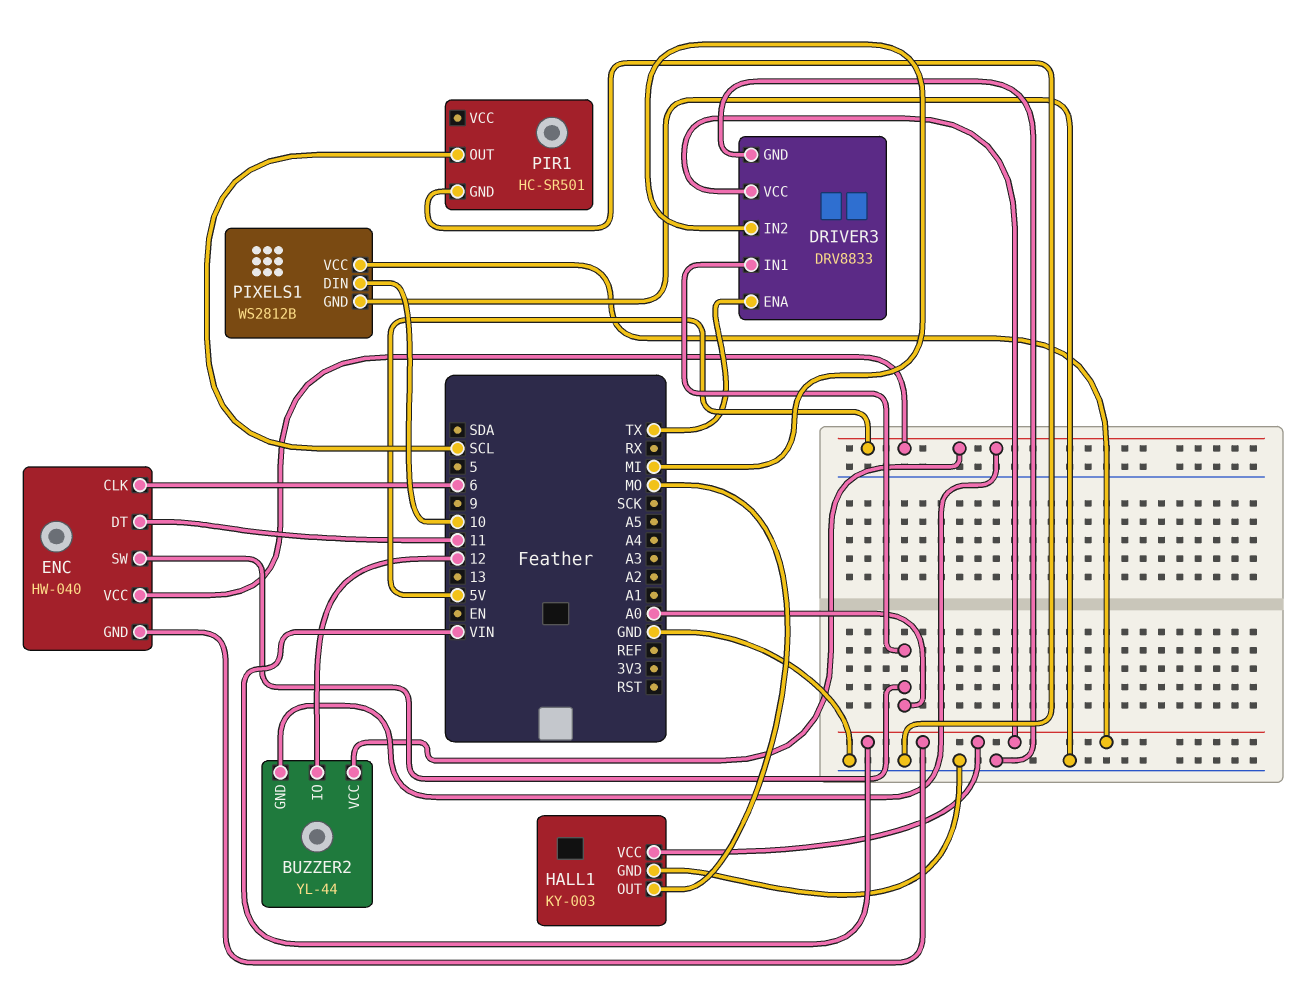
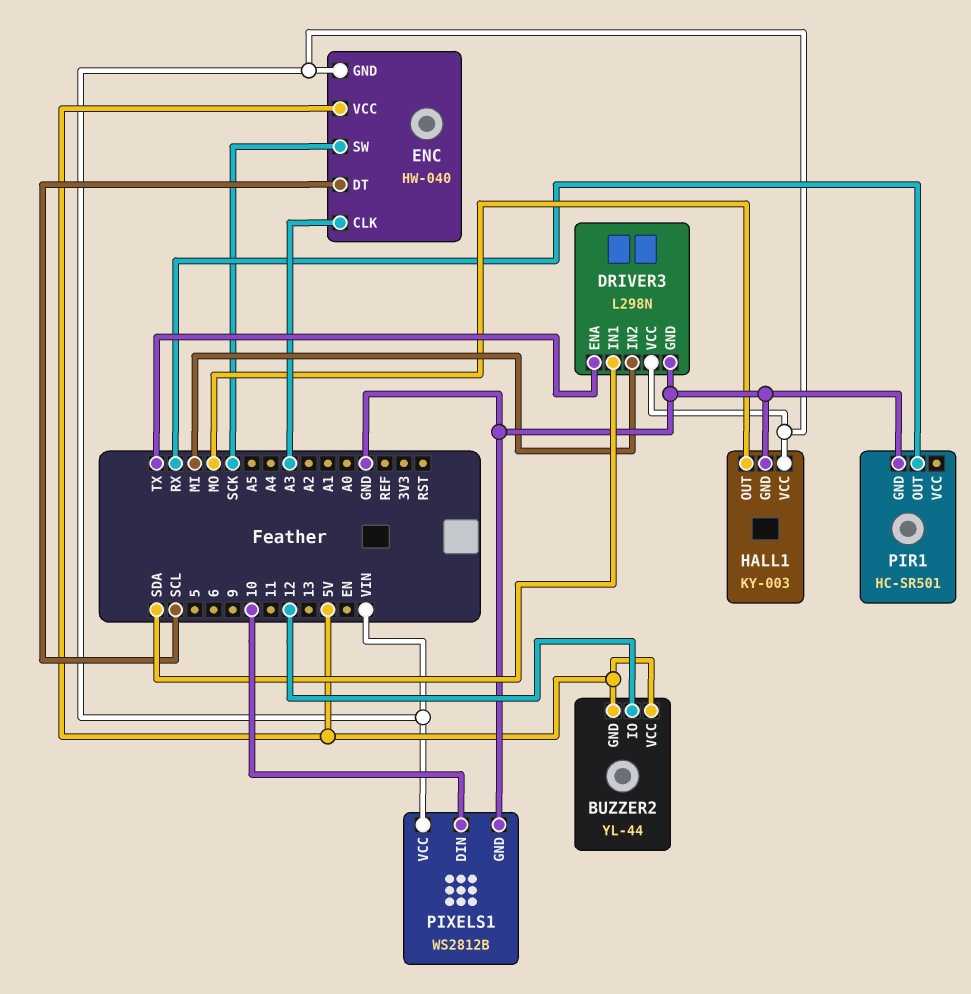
DRIVER3: DRV8833 -> L298N
DRIVER3 pin IN1: A0 -> SDA
ENC pin CLK: 6 -> A3
ENC pin DT: 11 -> SCL
ENC pin SW: A0 -> SCK
PIR1 pin OUT: SCL -> RX

